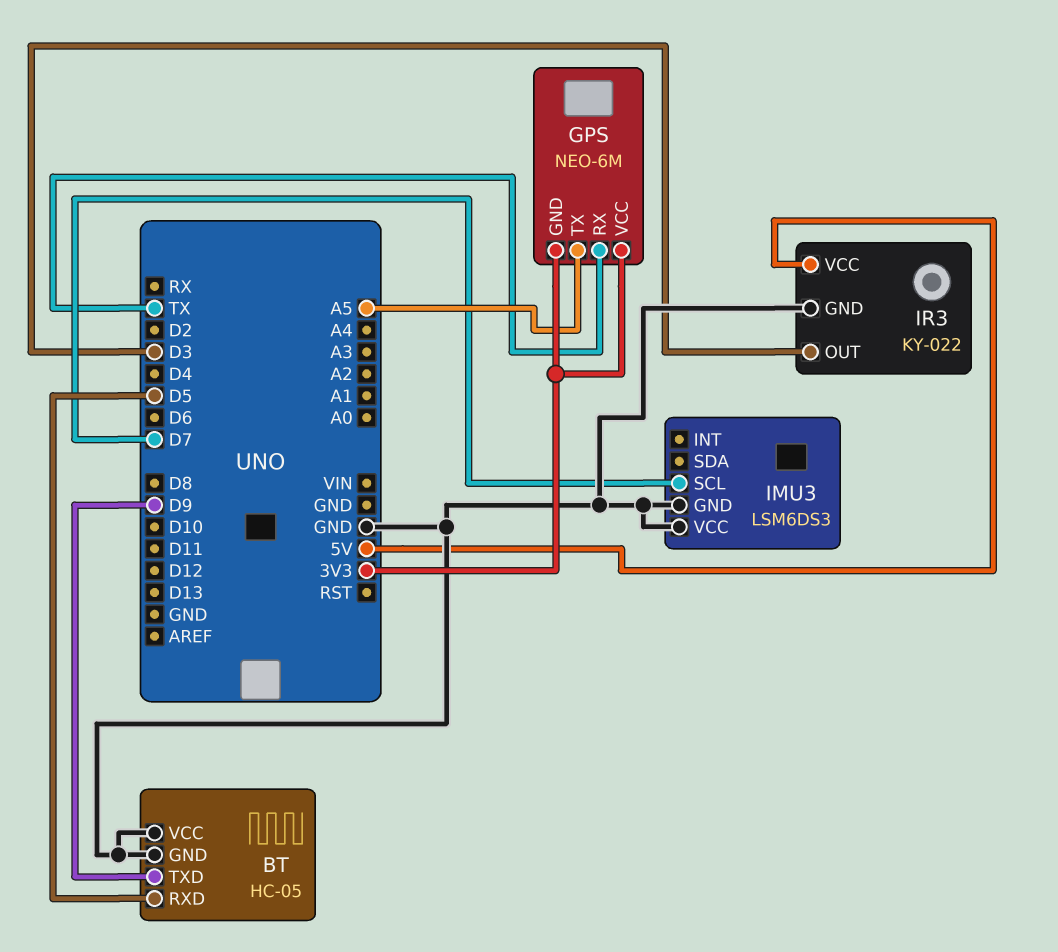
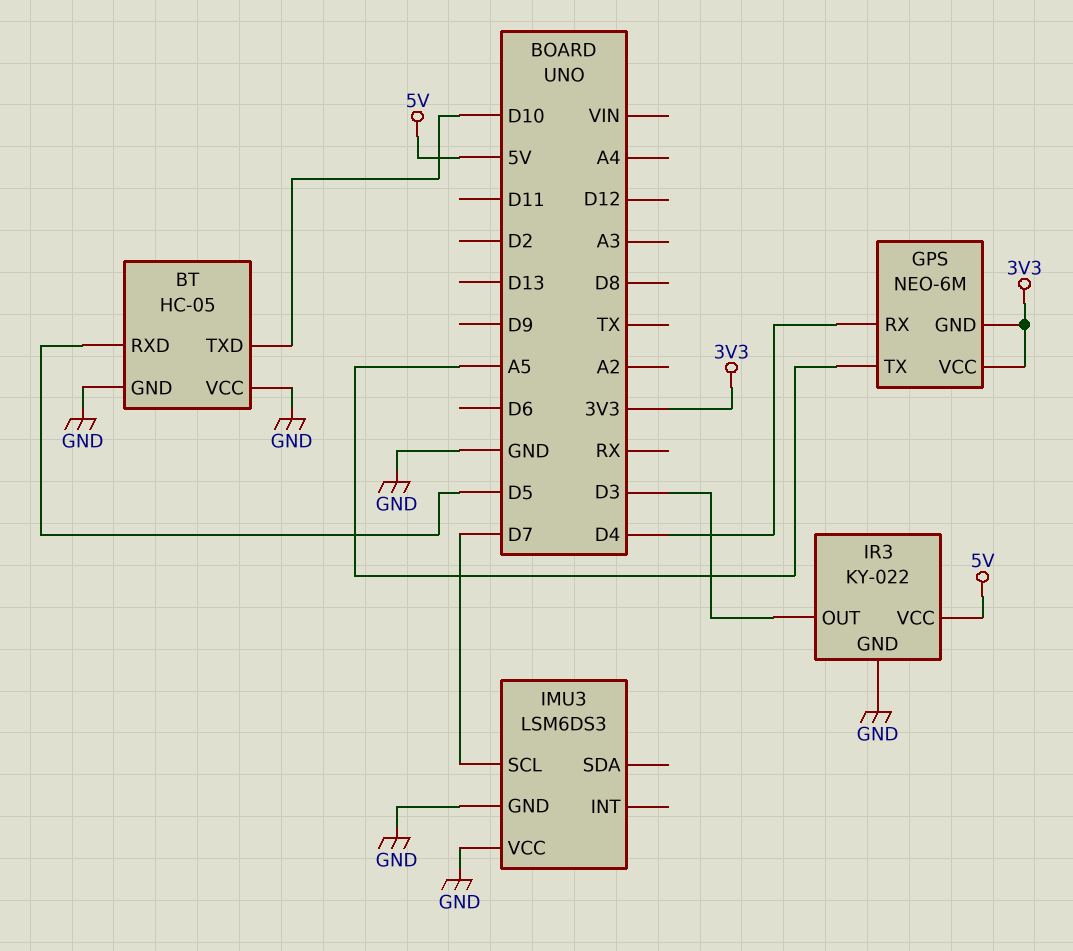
BT pin TXD: D9 -> D10
GPS pin RX: TX -> D4

